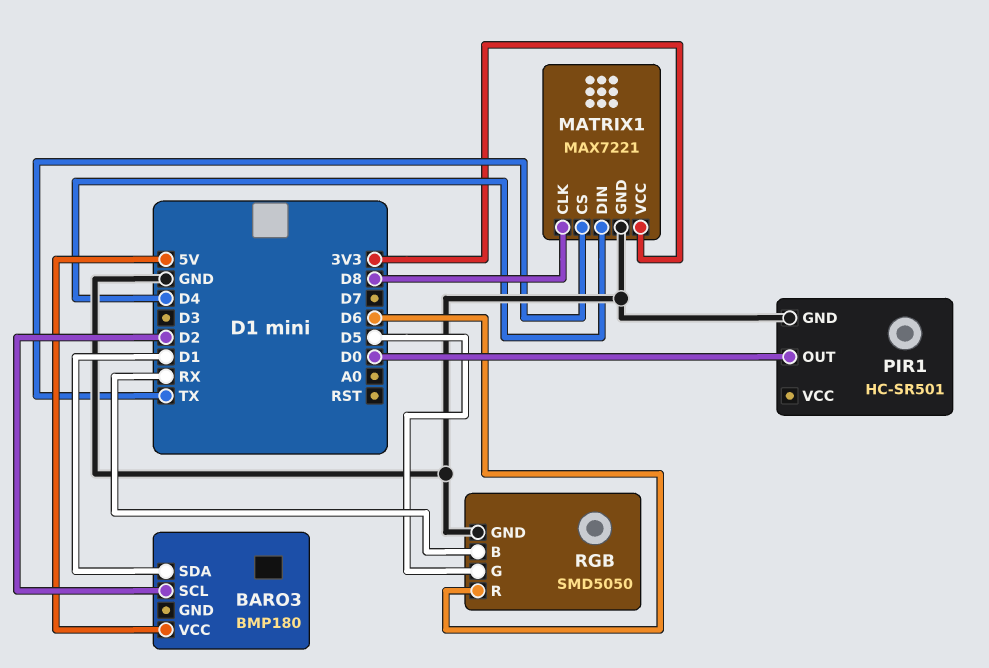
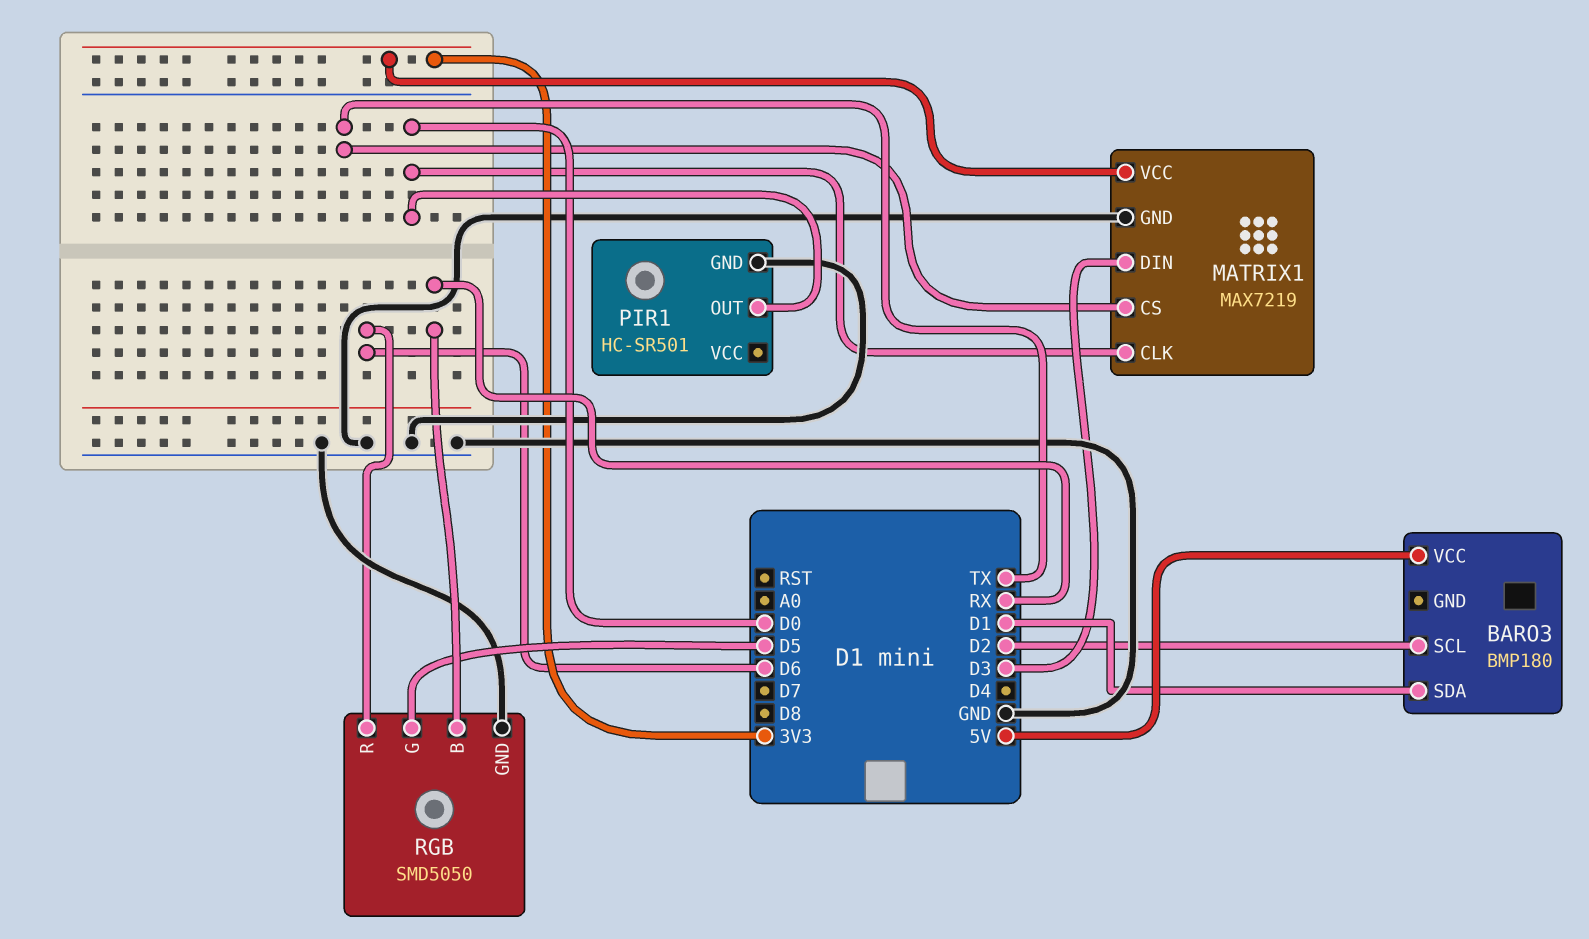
MATRIX1: MAX7221 -> MAX7219
MATRIX1 pin CLK: D8 -> D0
MATRIX1 pin DIN: D4 -> D3

